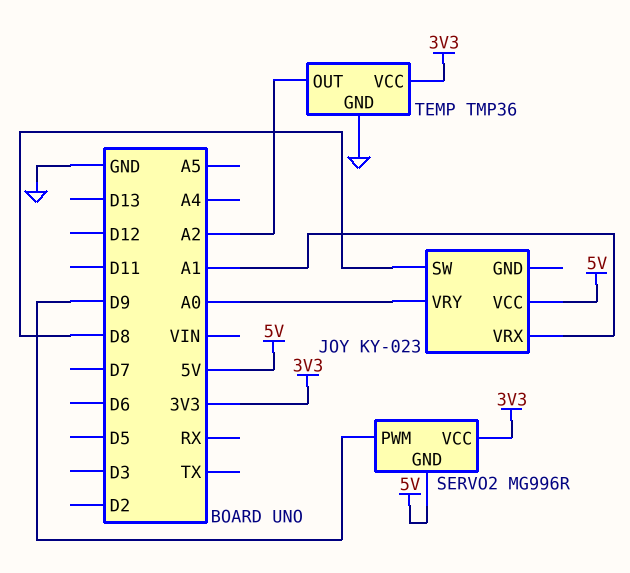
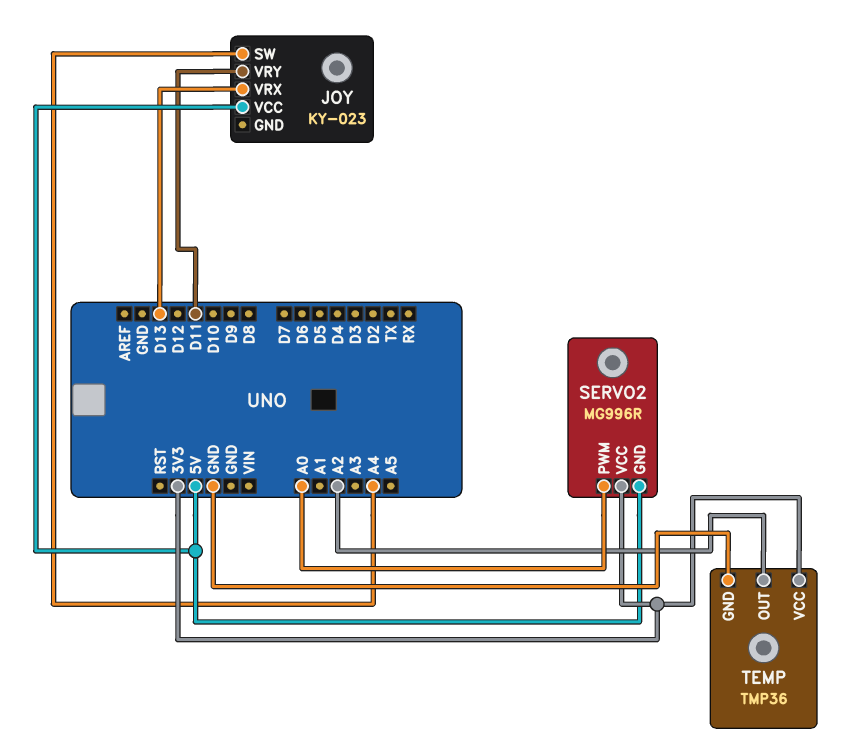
JOY pin SW: D8 -> A4
JOY pin VRX: A1 -> D13
JOY pin VRY: A0 -> D11
SERVO2 pin PWM: D9 -> A0

